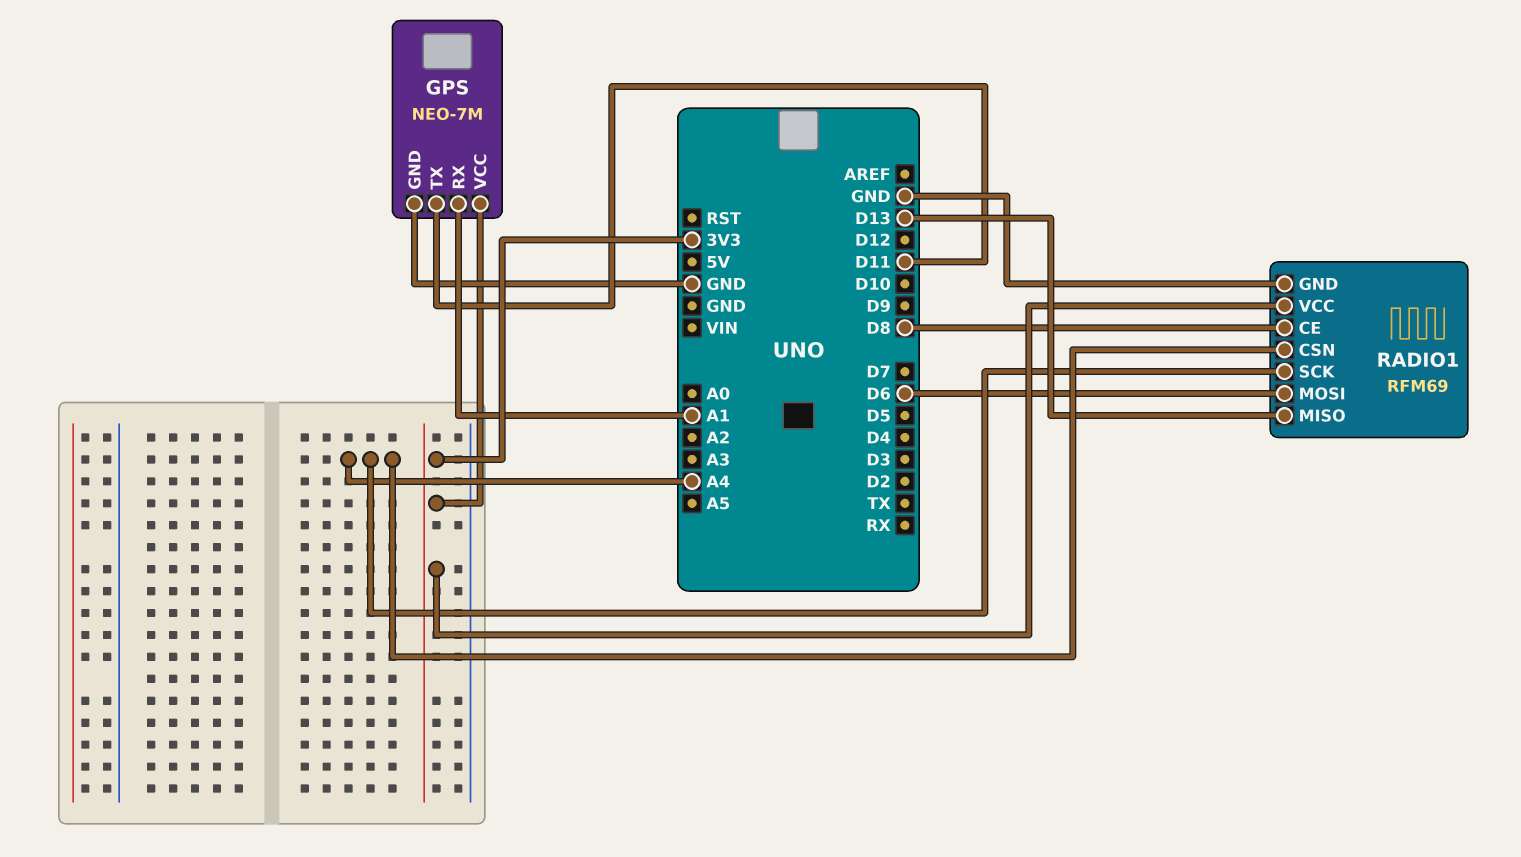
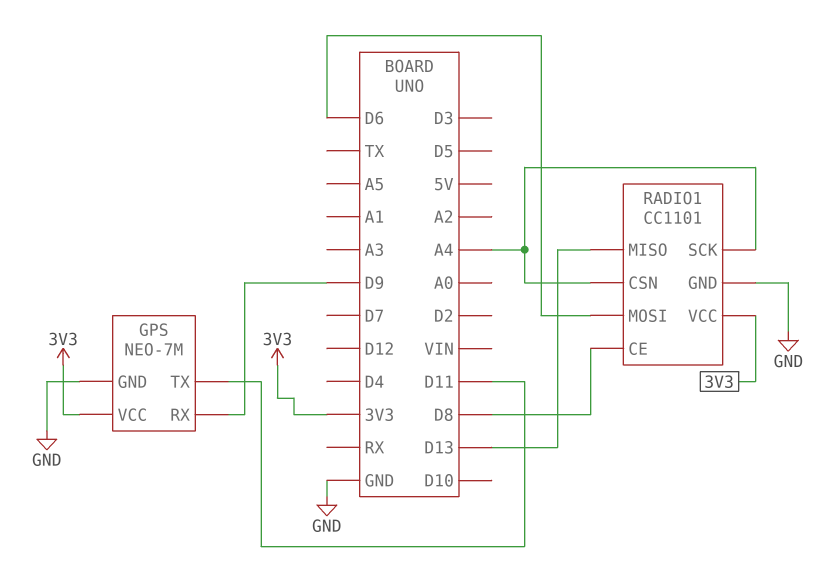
GPS pin RX: A1 -> D9
RADIO1: RFM69 -> CC1101

